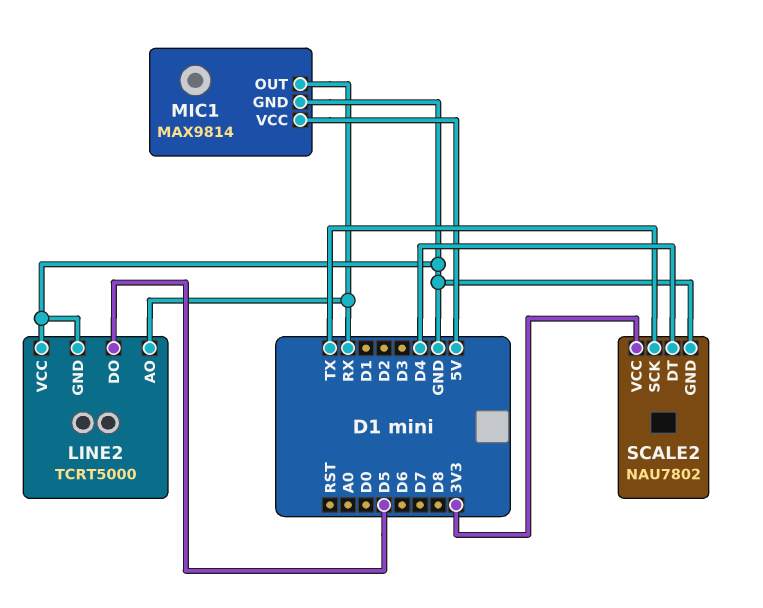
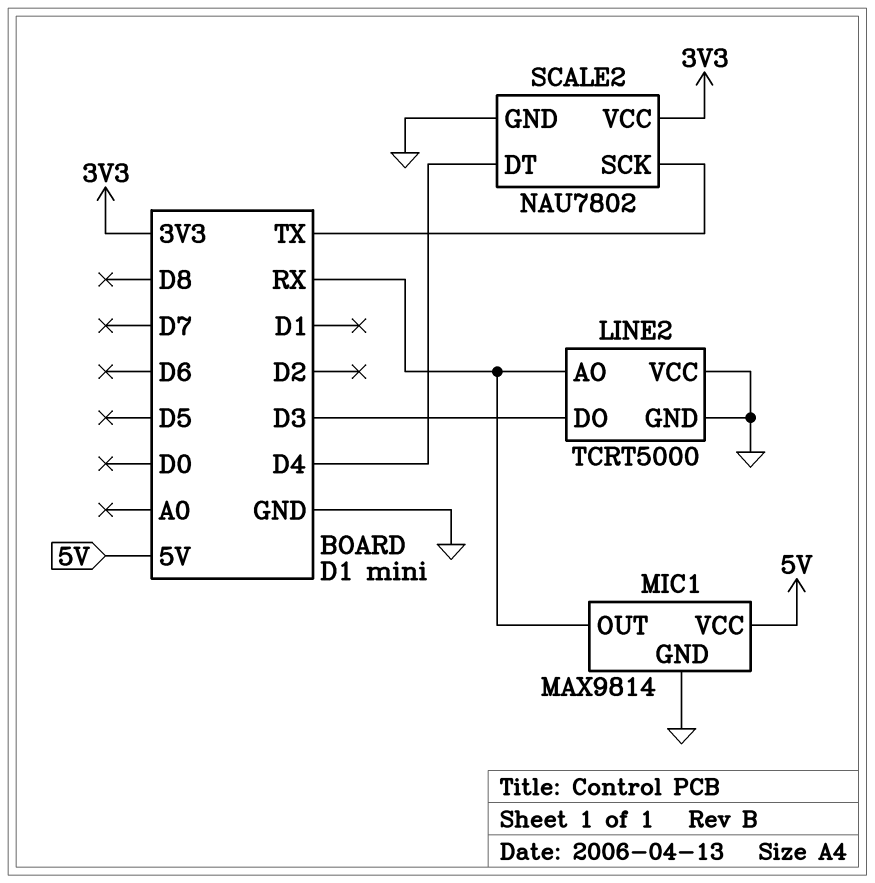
LINE2 pin DO: D5 -> D3

